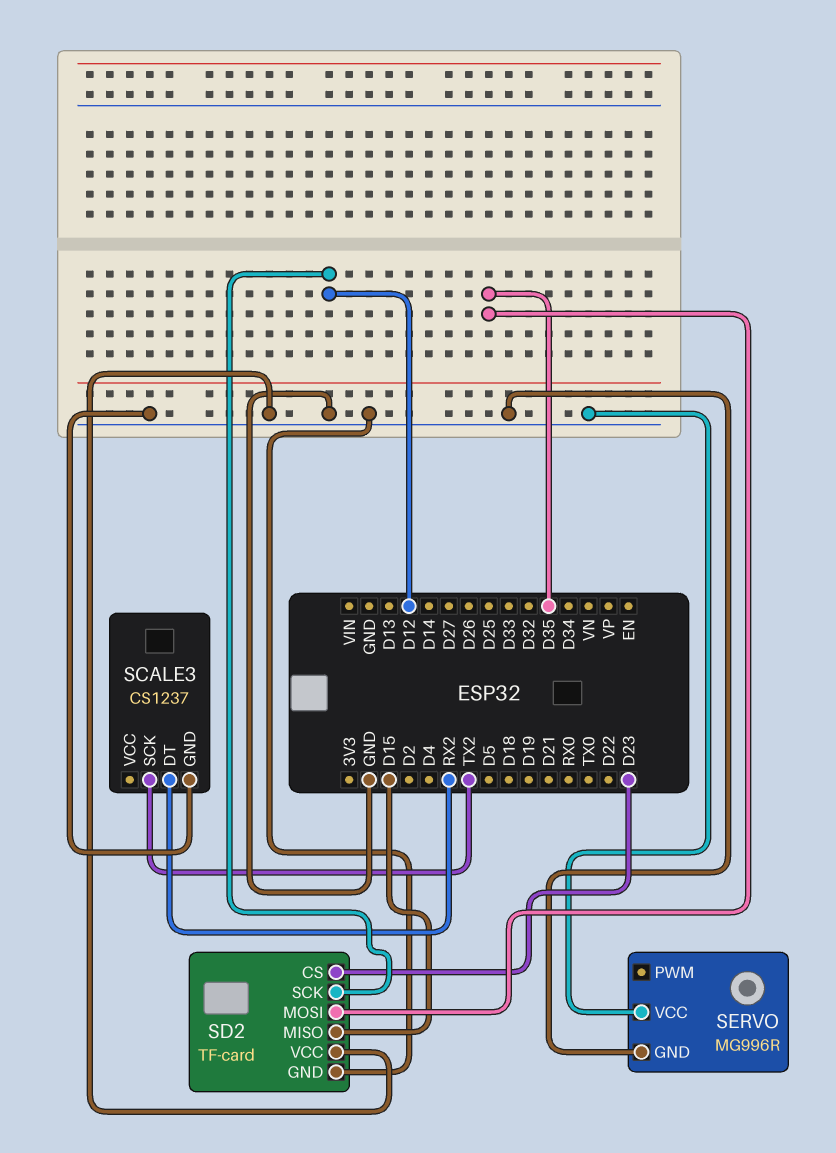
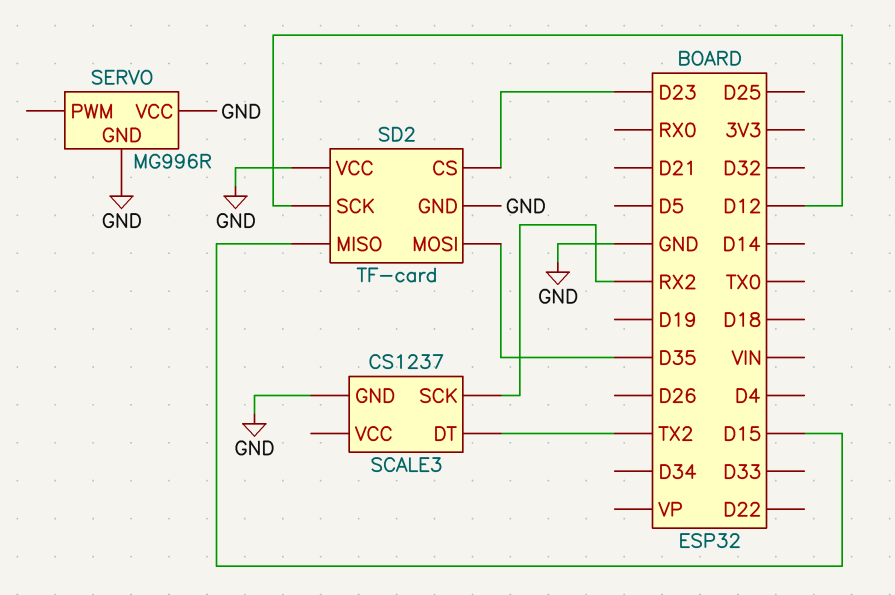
SCALE3 pin DT: RX2 -> TX2
SCALE3 pin SCK: TX2 -> RX2

